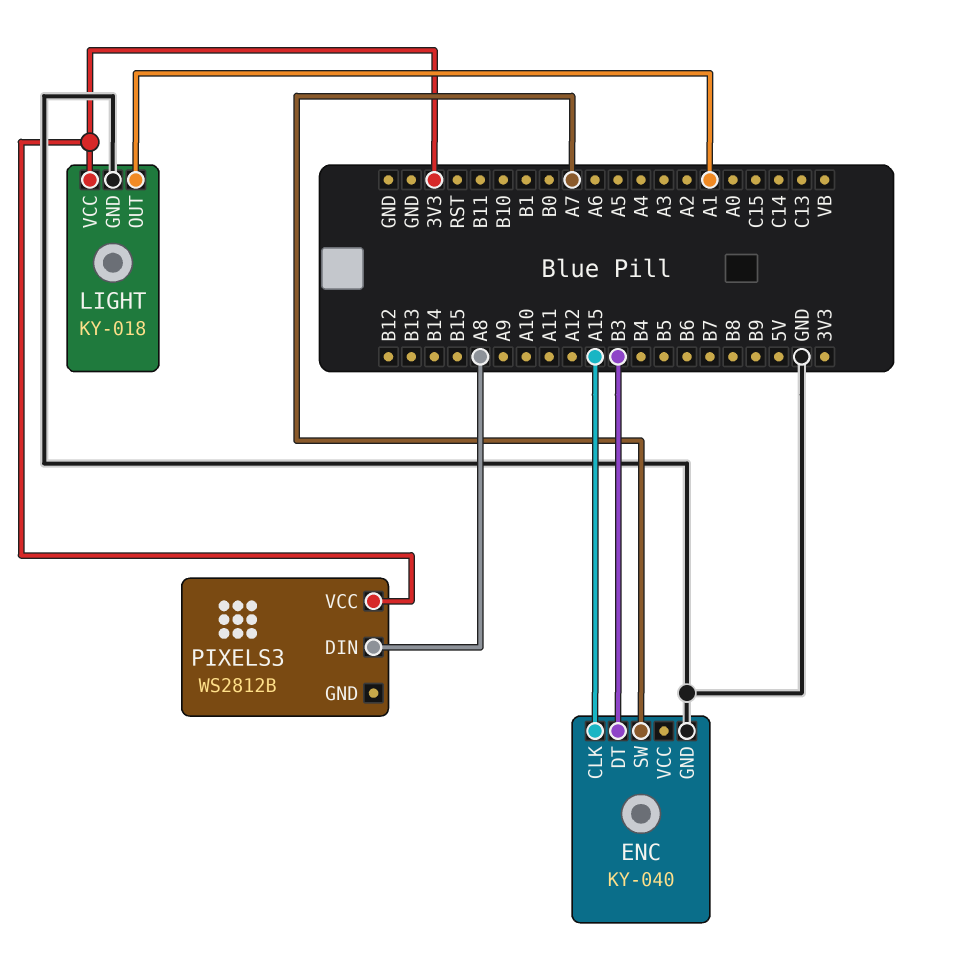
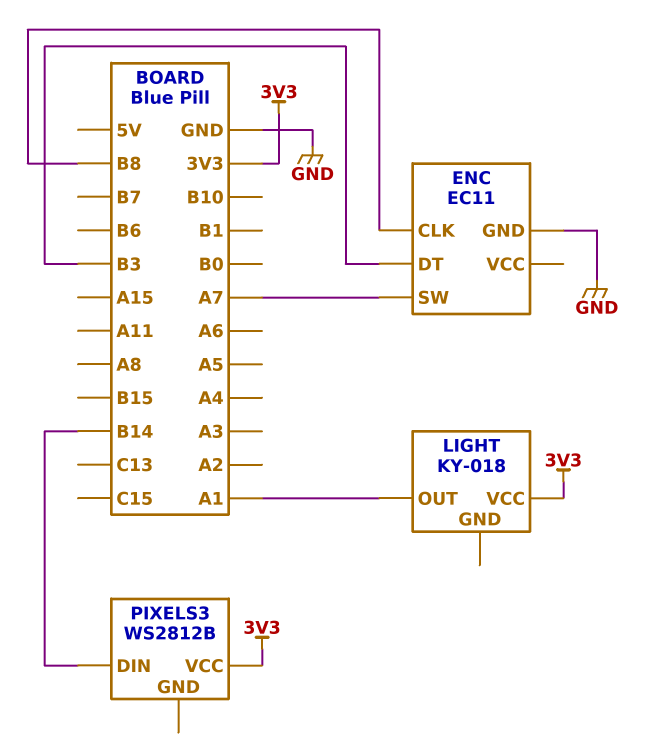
ENC: KY-040 -> EC11
ENC pin CLK: A15 -> B8
LIGHT pin GND: GND -> none
PIXELS3 pin DIN: A8 -> B14

